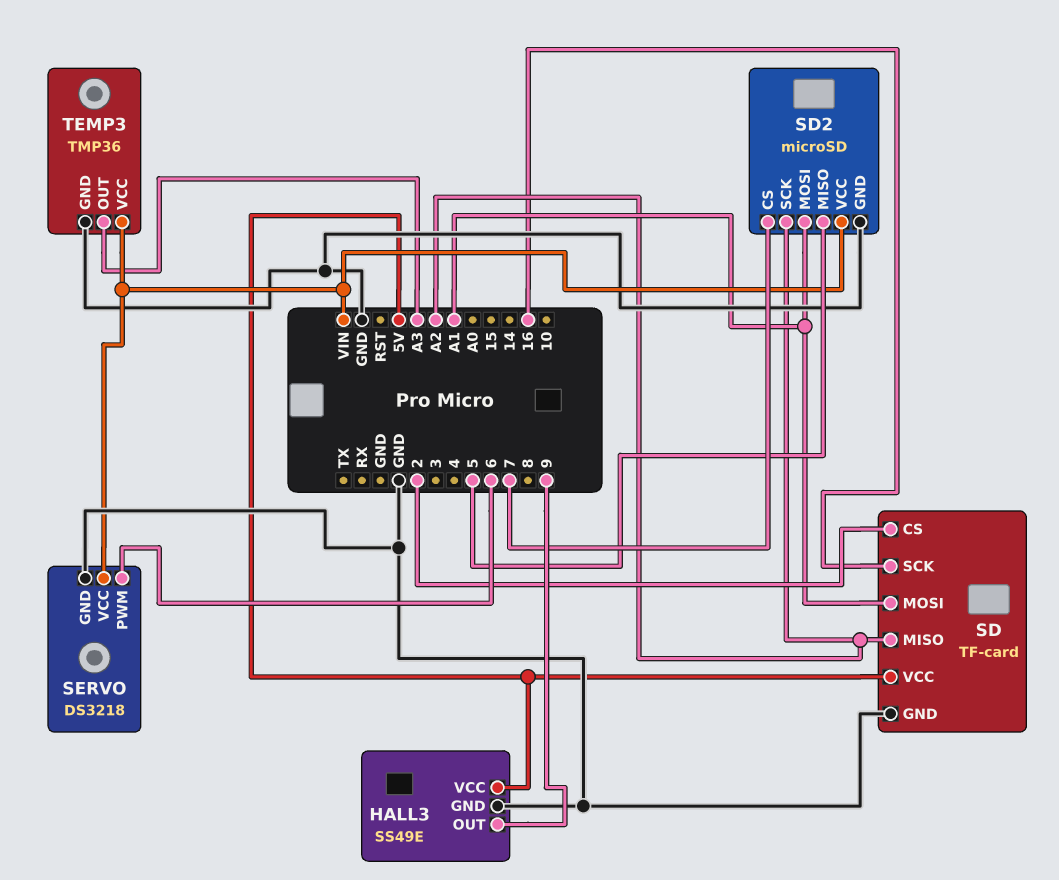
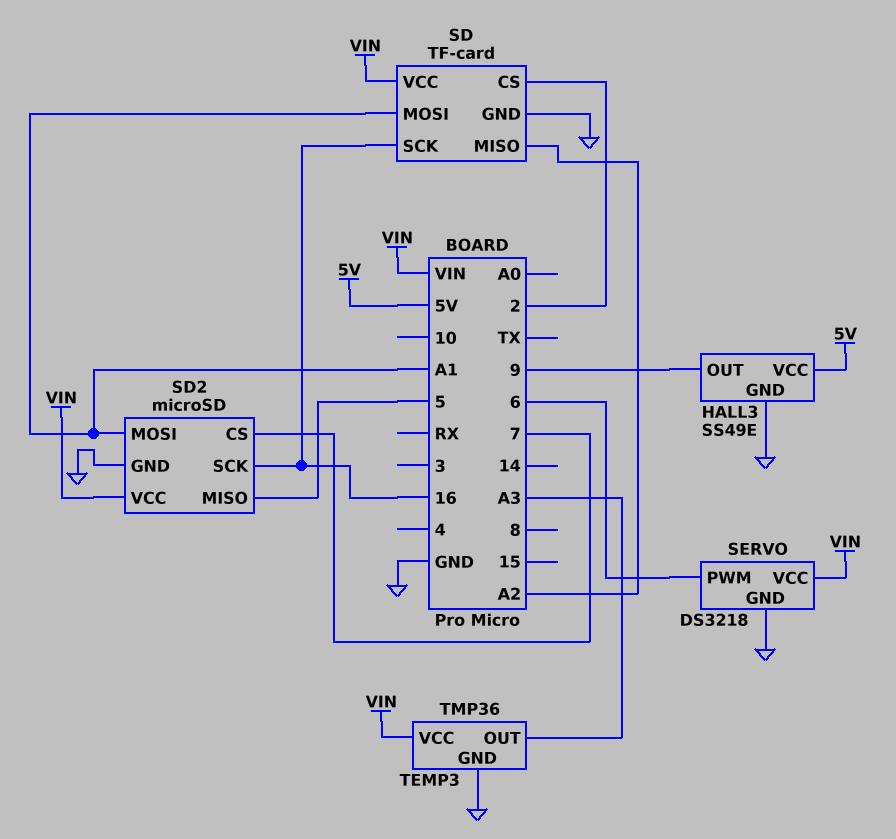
SD pin VCC: 5V -> VIN
SD2 pin SCK: A2 -> 16

